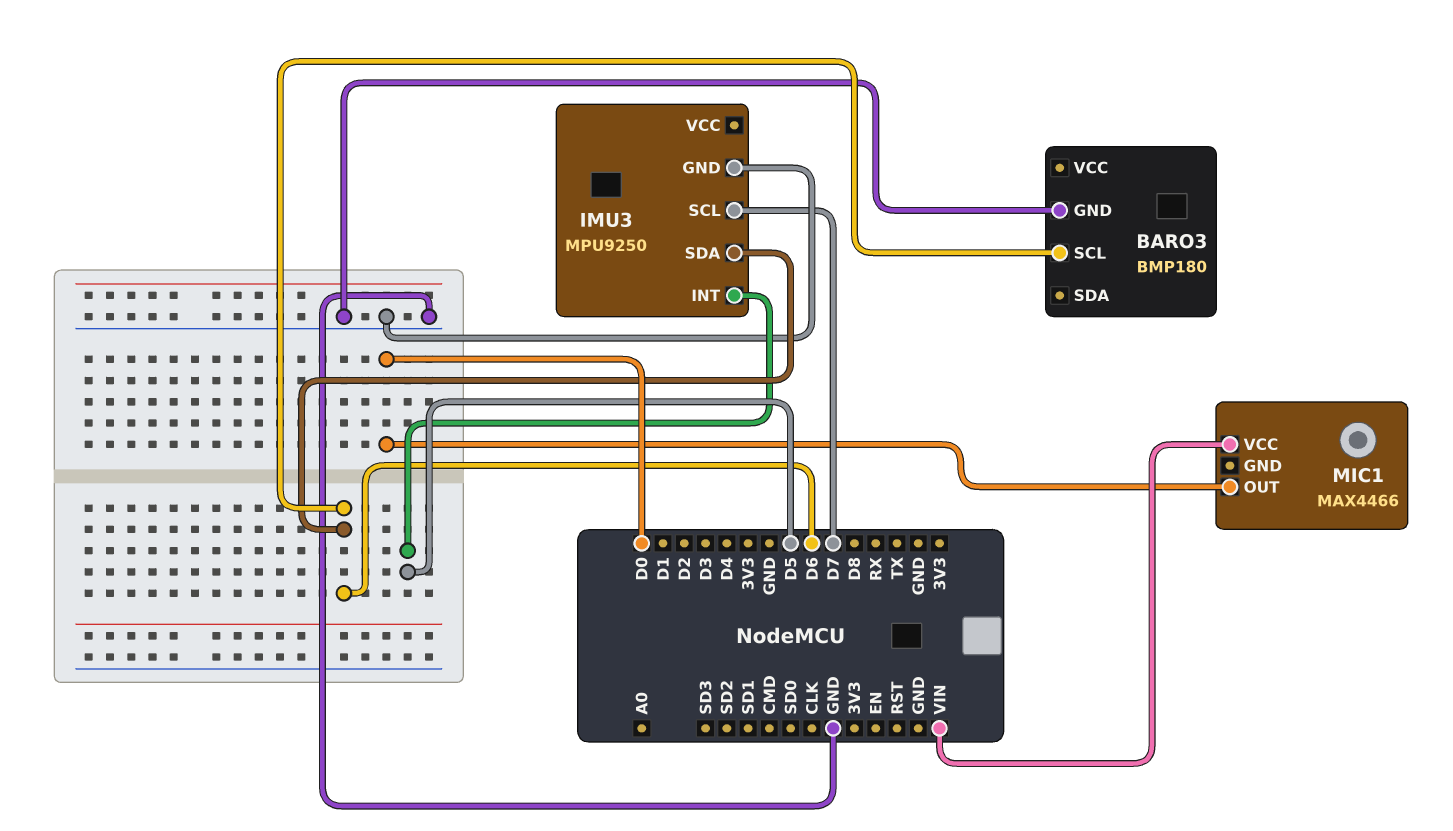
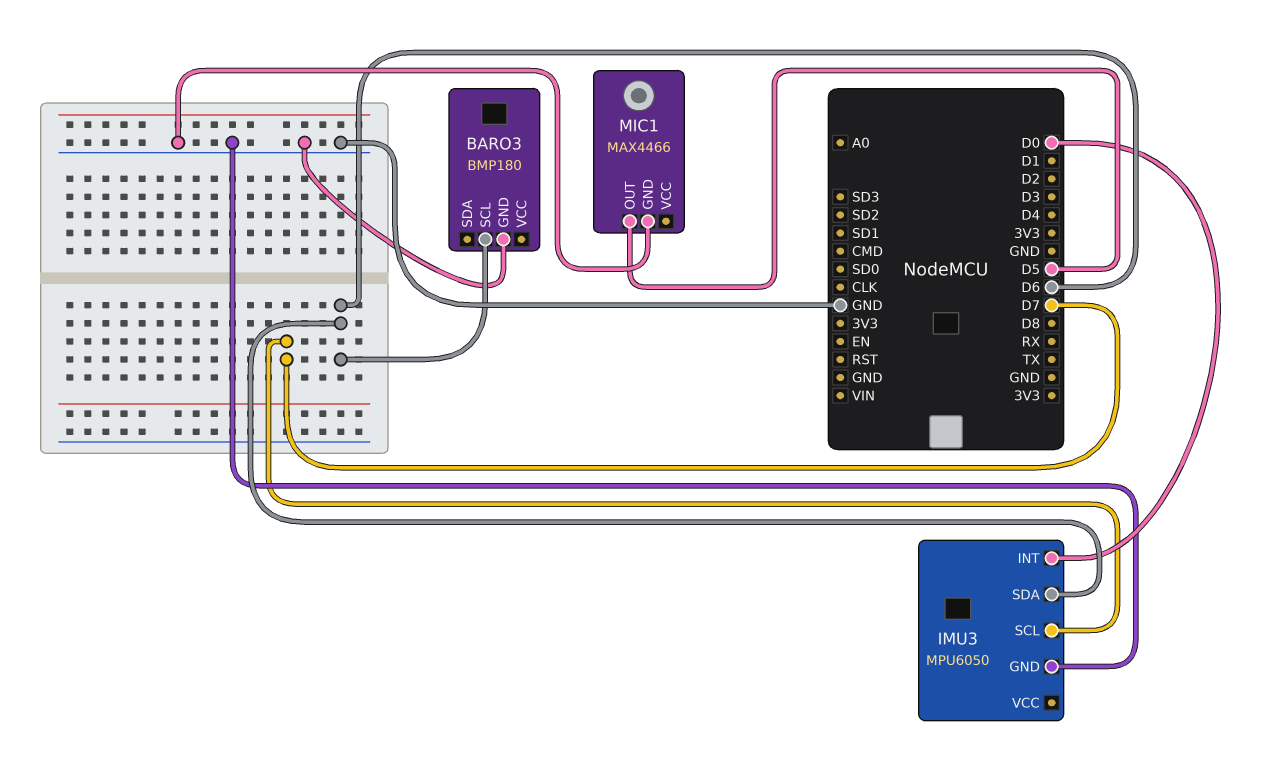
IMU3: MPU9250 -> MPU6050
IMU3 pin INT: D5 -> D0
MIC1 pin GND: none -> GND
MIC1 pin OUT: D0 -> D5
MIC1 pin VCC: VIN -> none

